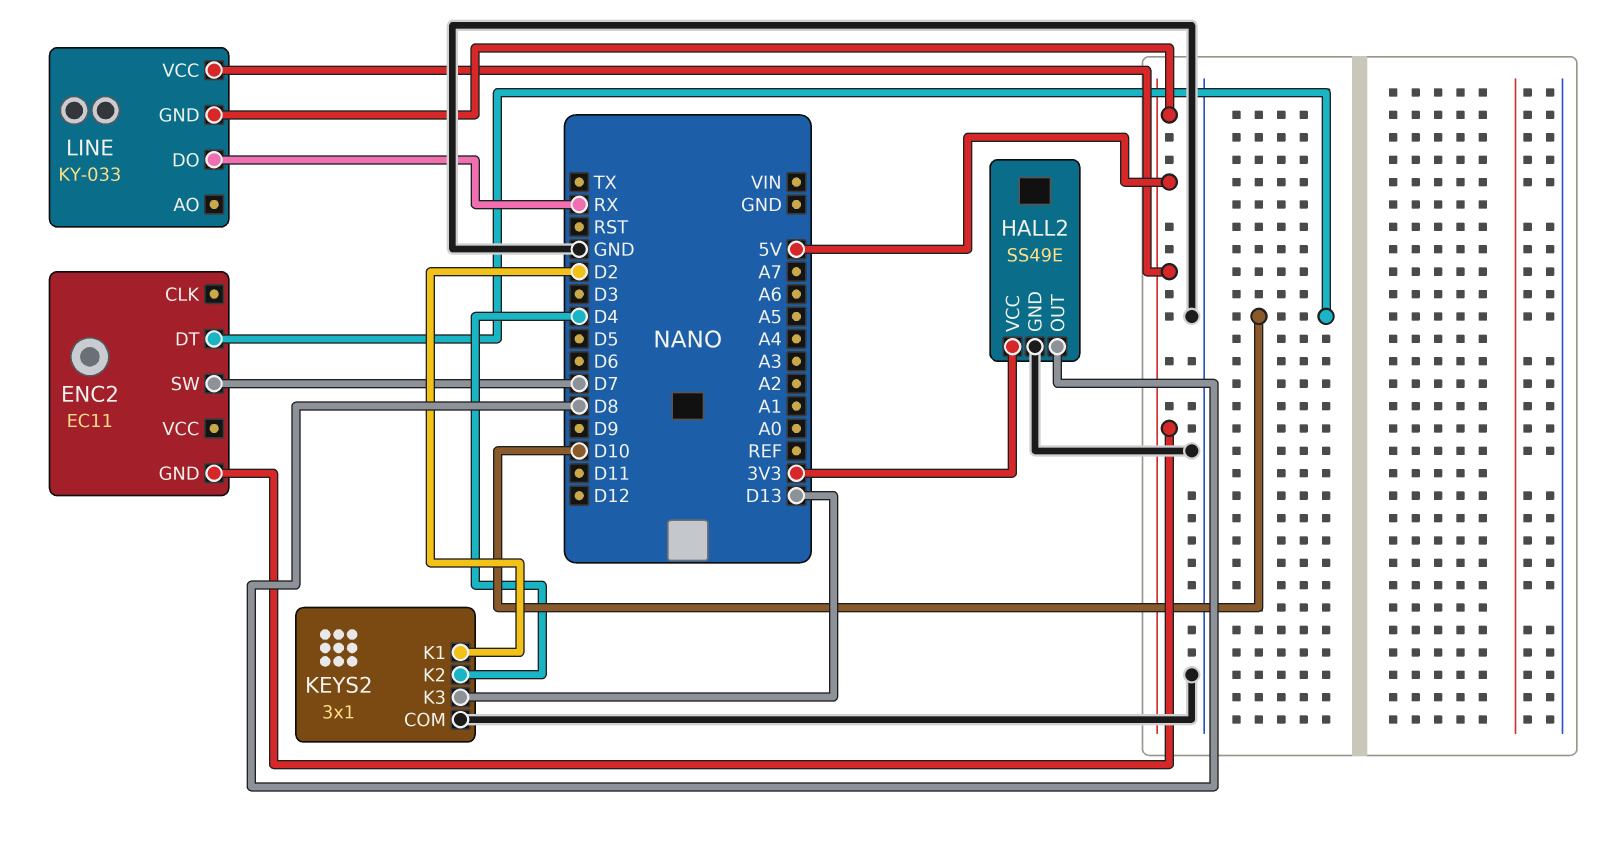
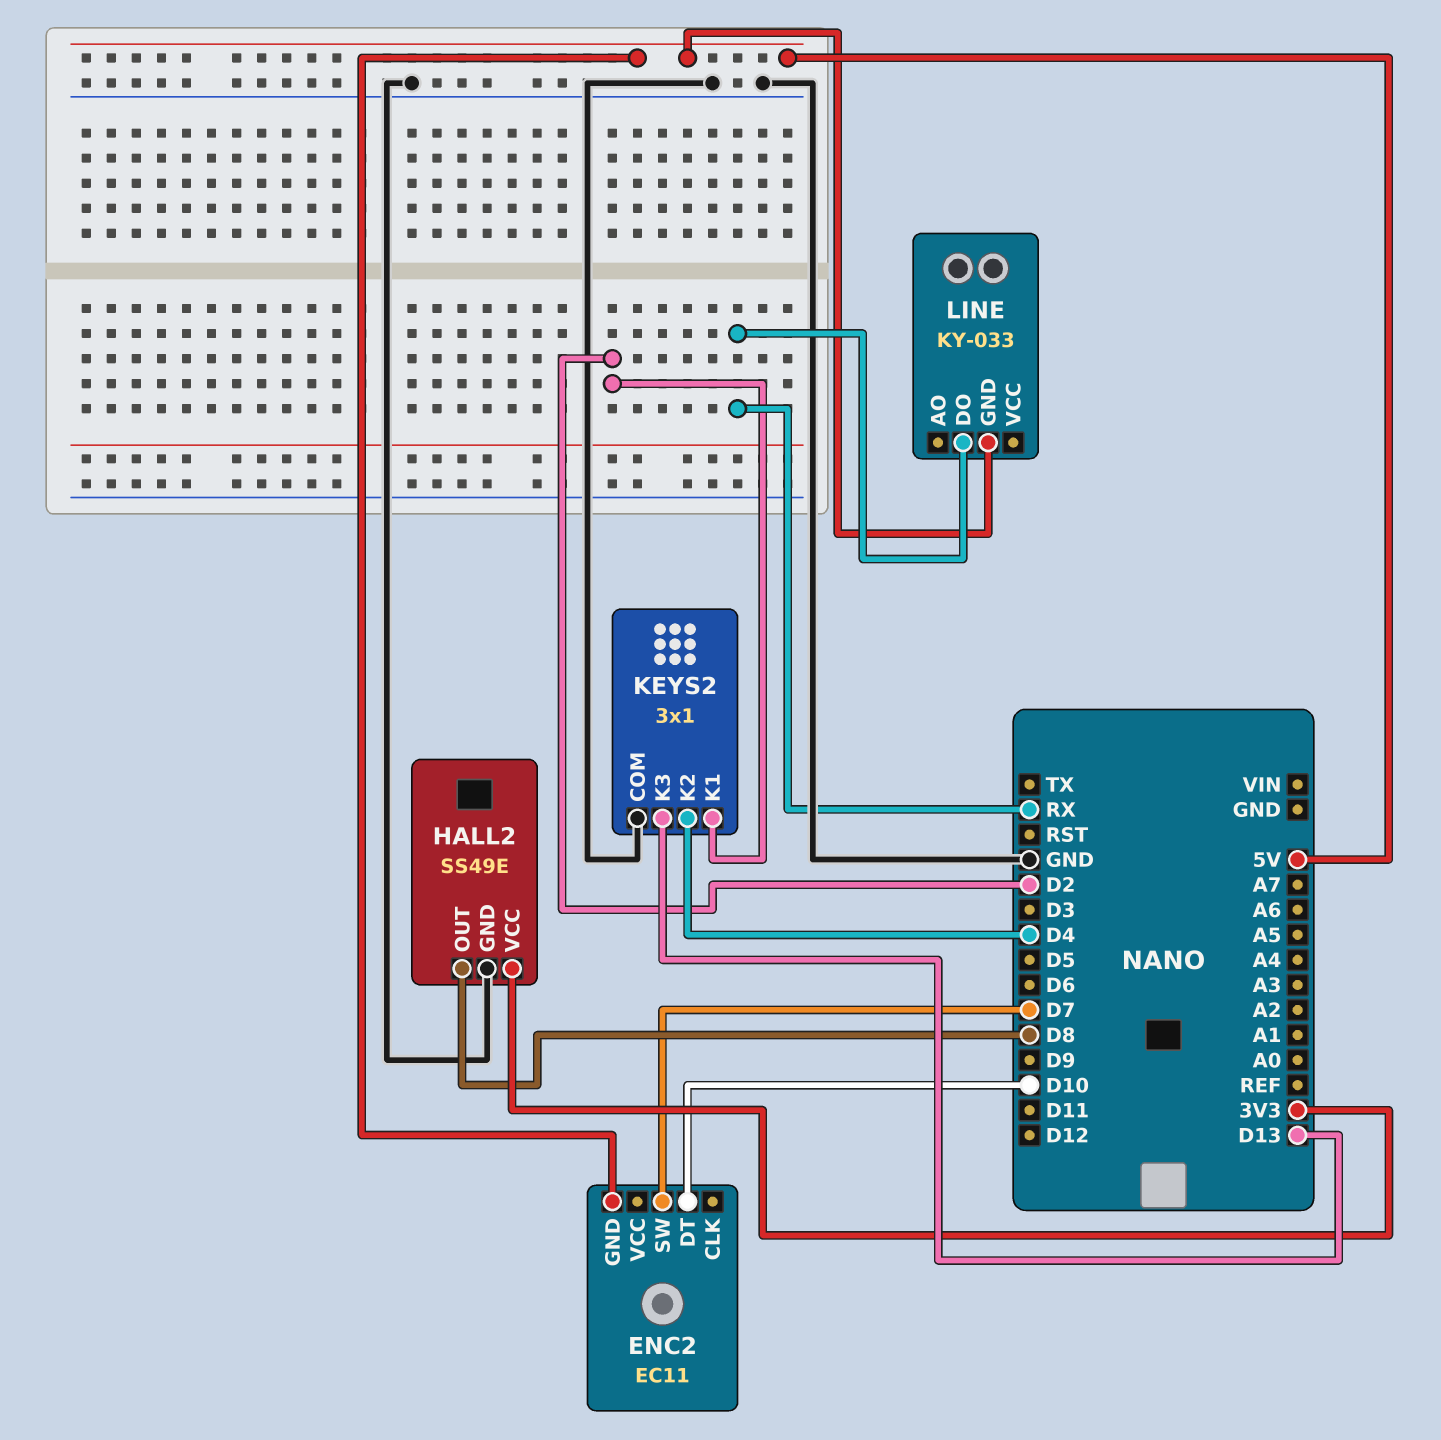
LINE pin VCC: 5V -> none

